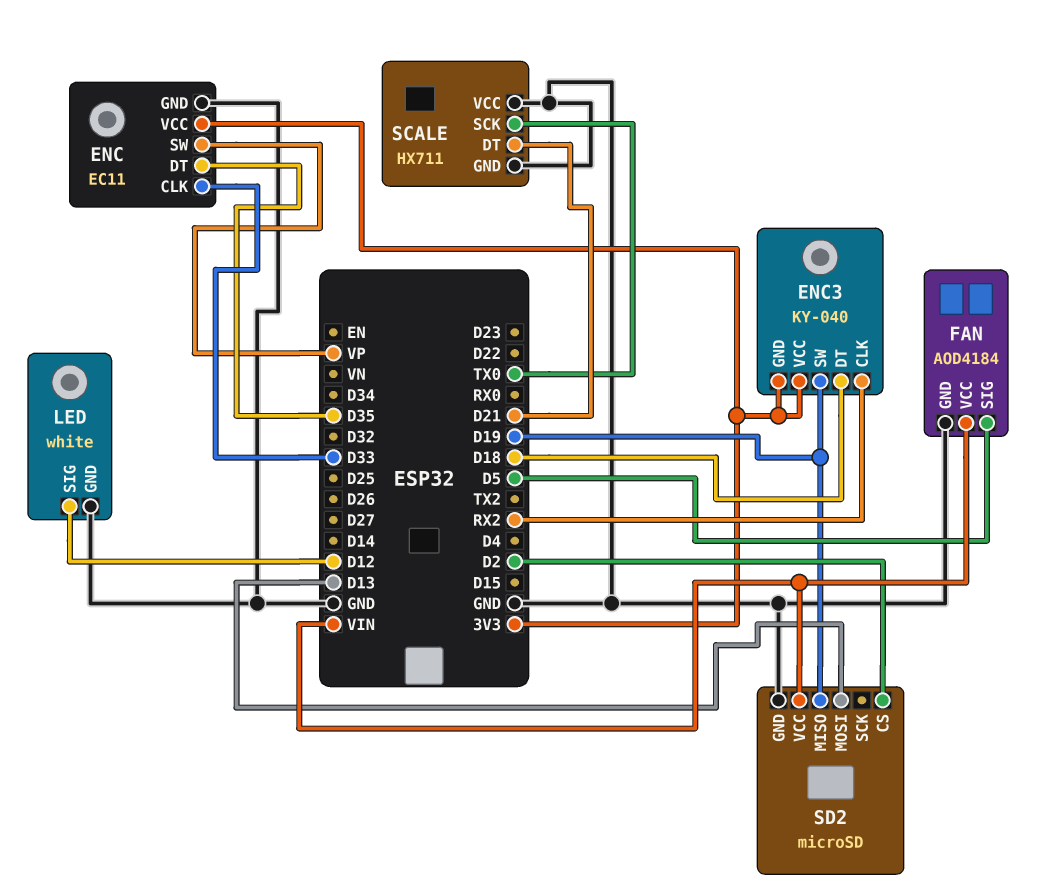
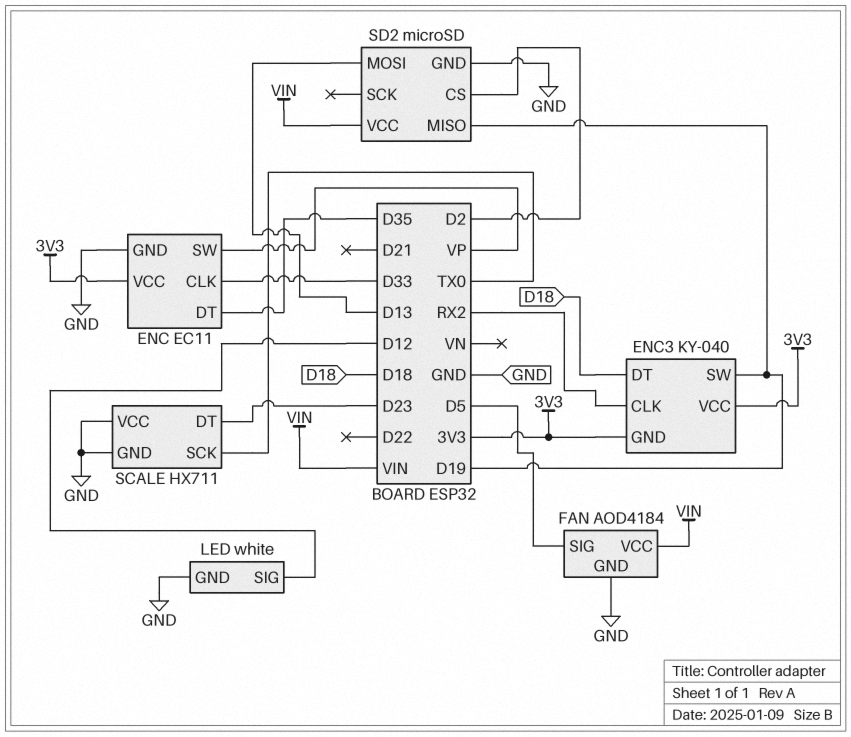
SCALE pin DT: D21 -> D23

